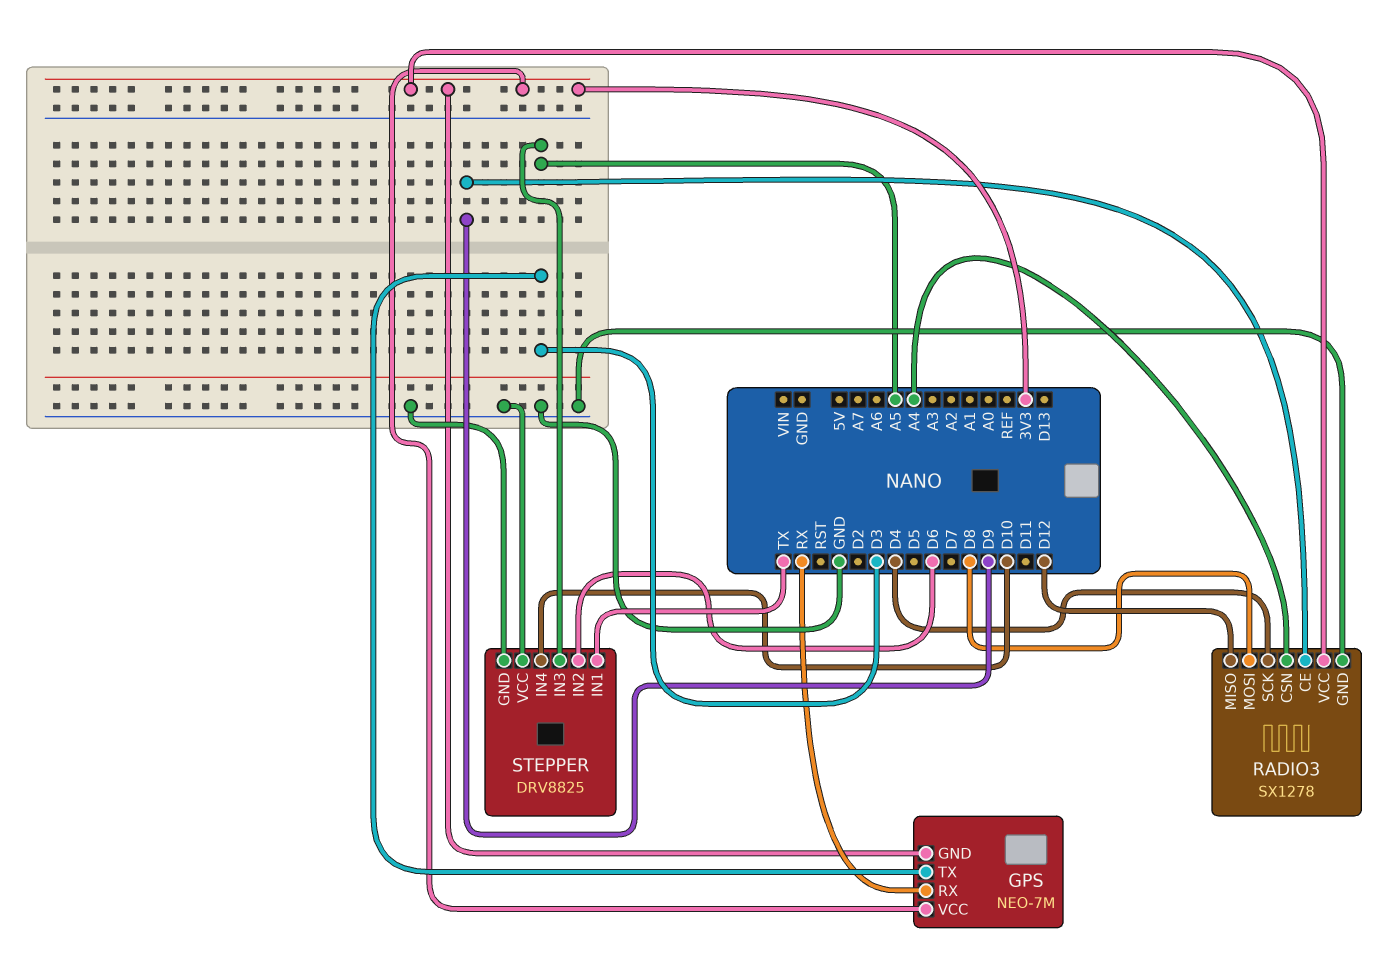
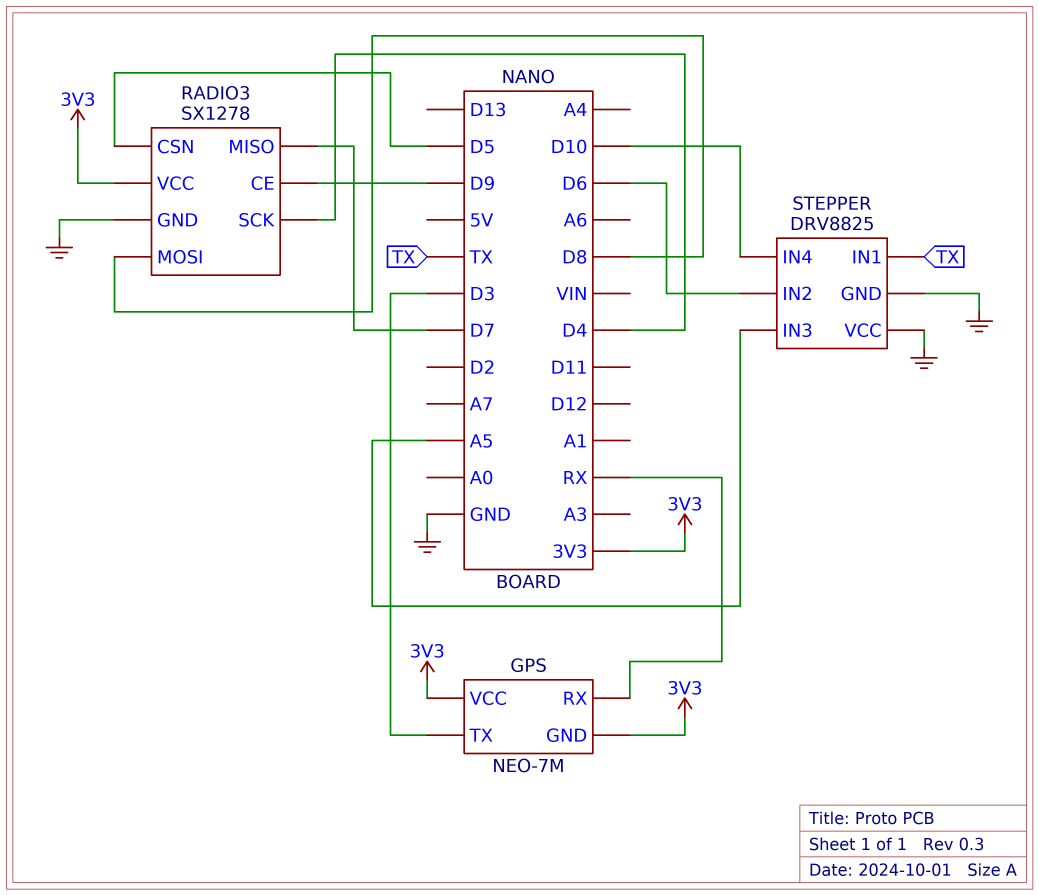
RADIO3 pin CSN: A4 -> D5
RADIO3 pin MISO: D12 -> D7

